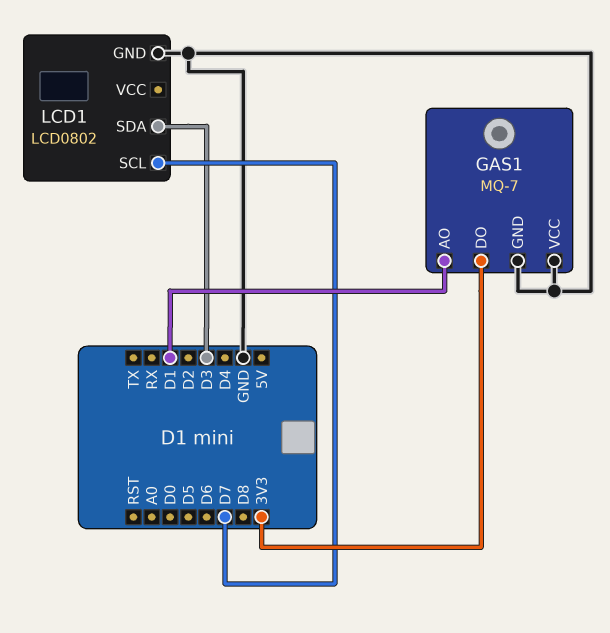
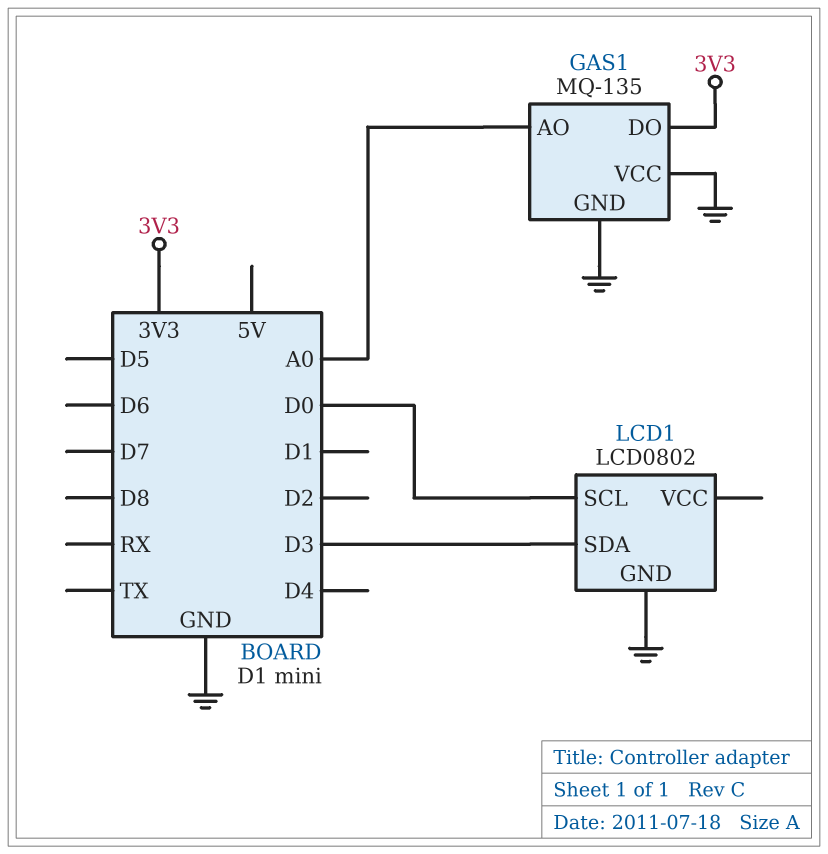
GAS1: MQ-7 -> MQ-135
GAS1 pin AO: D1 -> A0
LCD1 pin SCL: D7 -> D0

